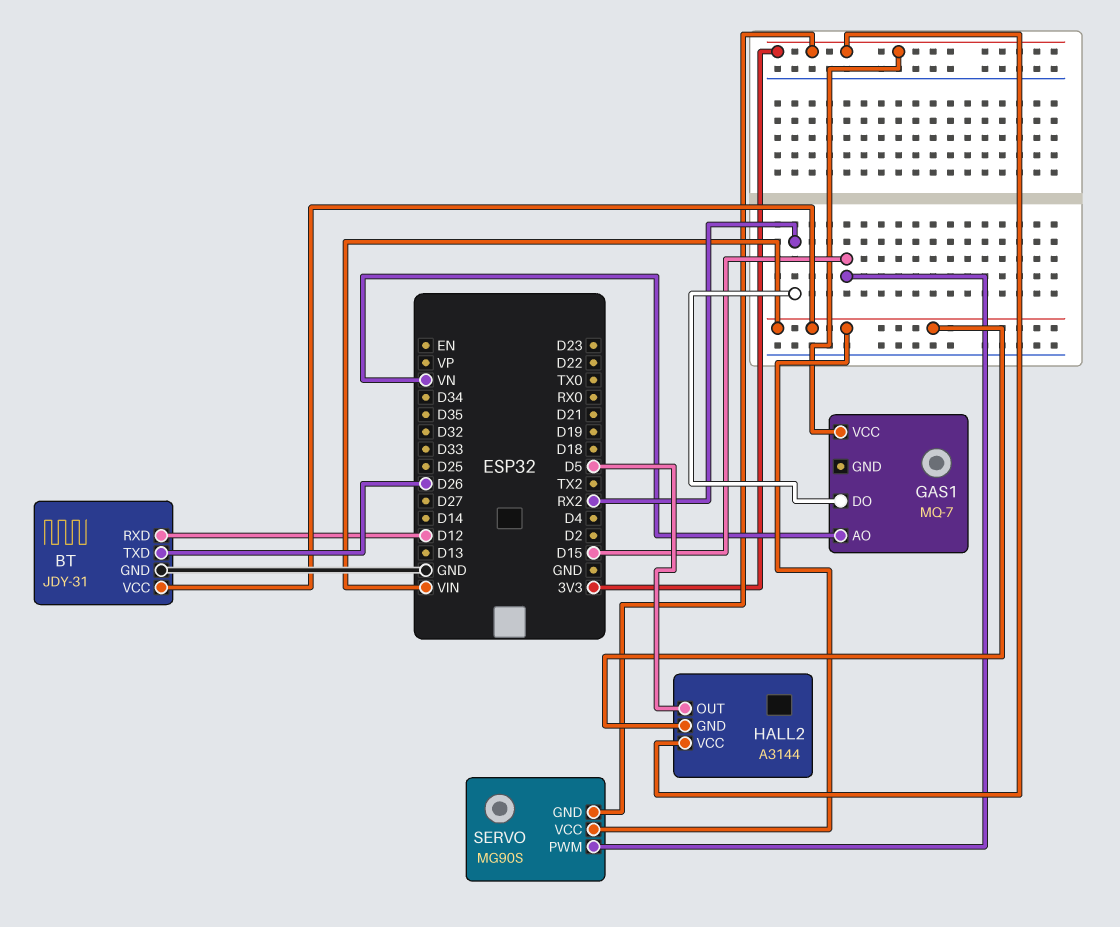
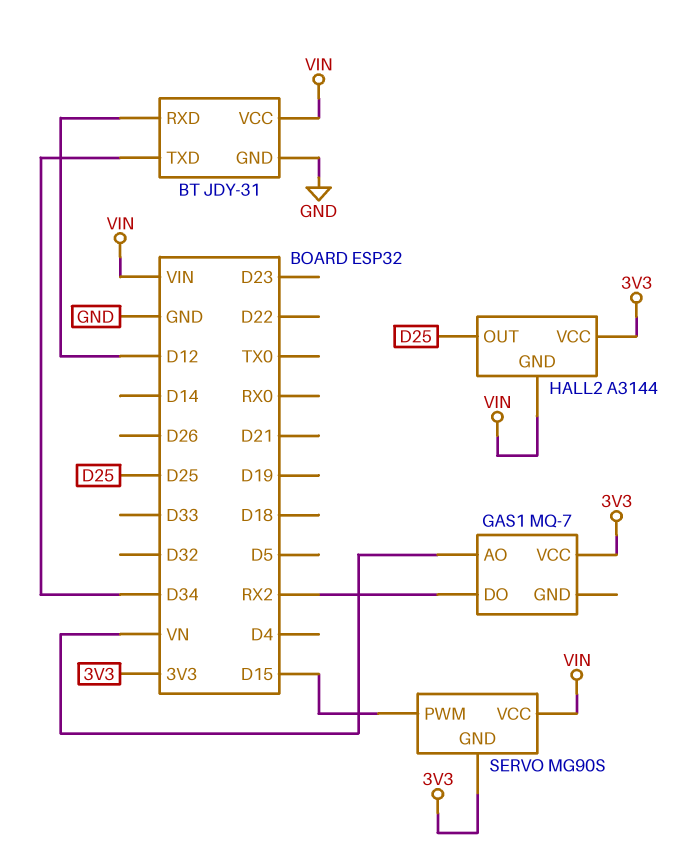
BT pin TXD: D26 -> D34
HALL2 pin OUT: D5 -> D25

